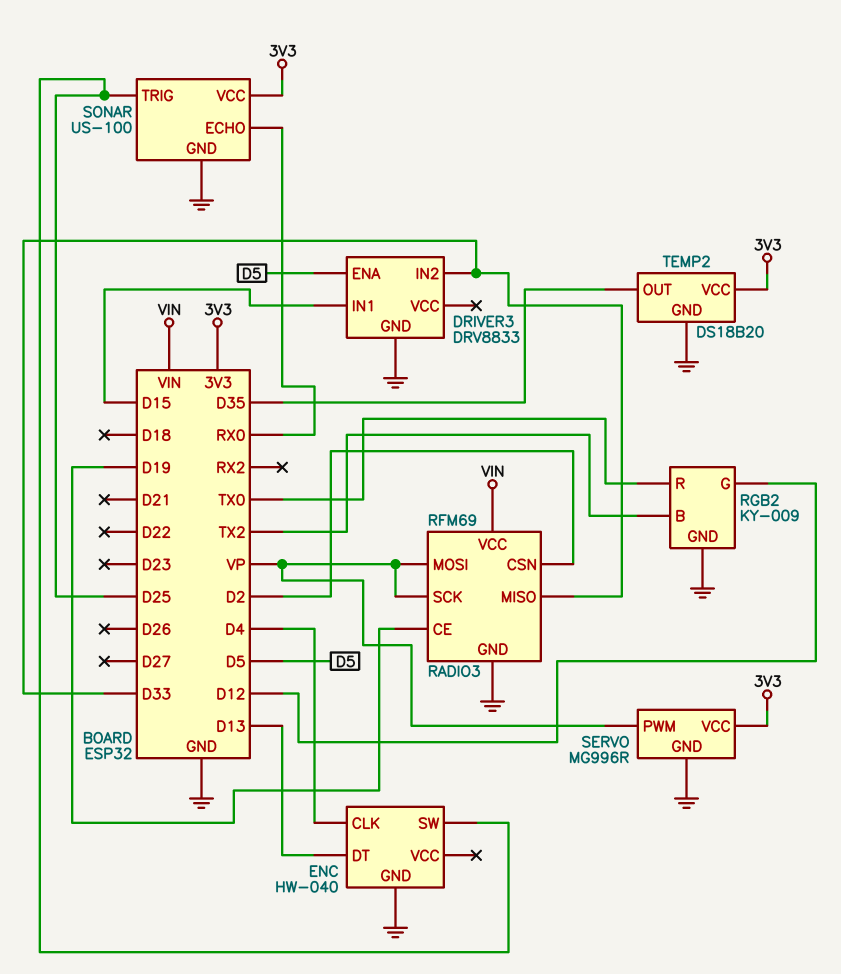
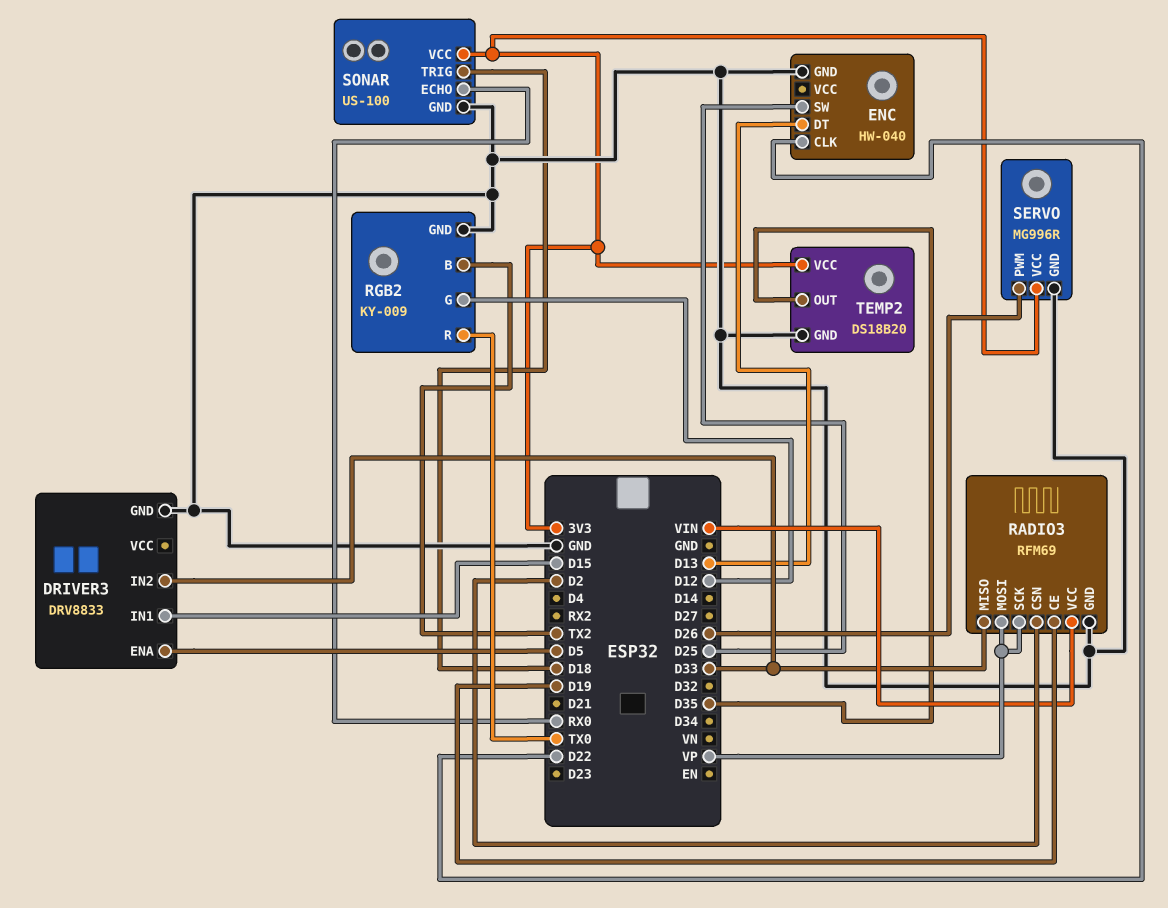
ENC pin CLK: D4 -> D22
SERVO pin PWM: VP -> D26
SONAR pin TRIG: D25 -> D18

